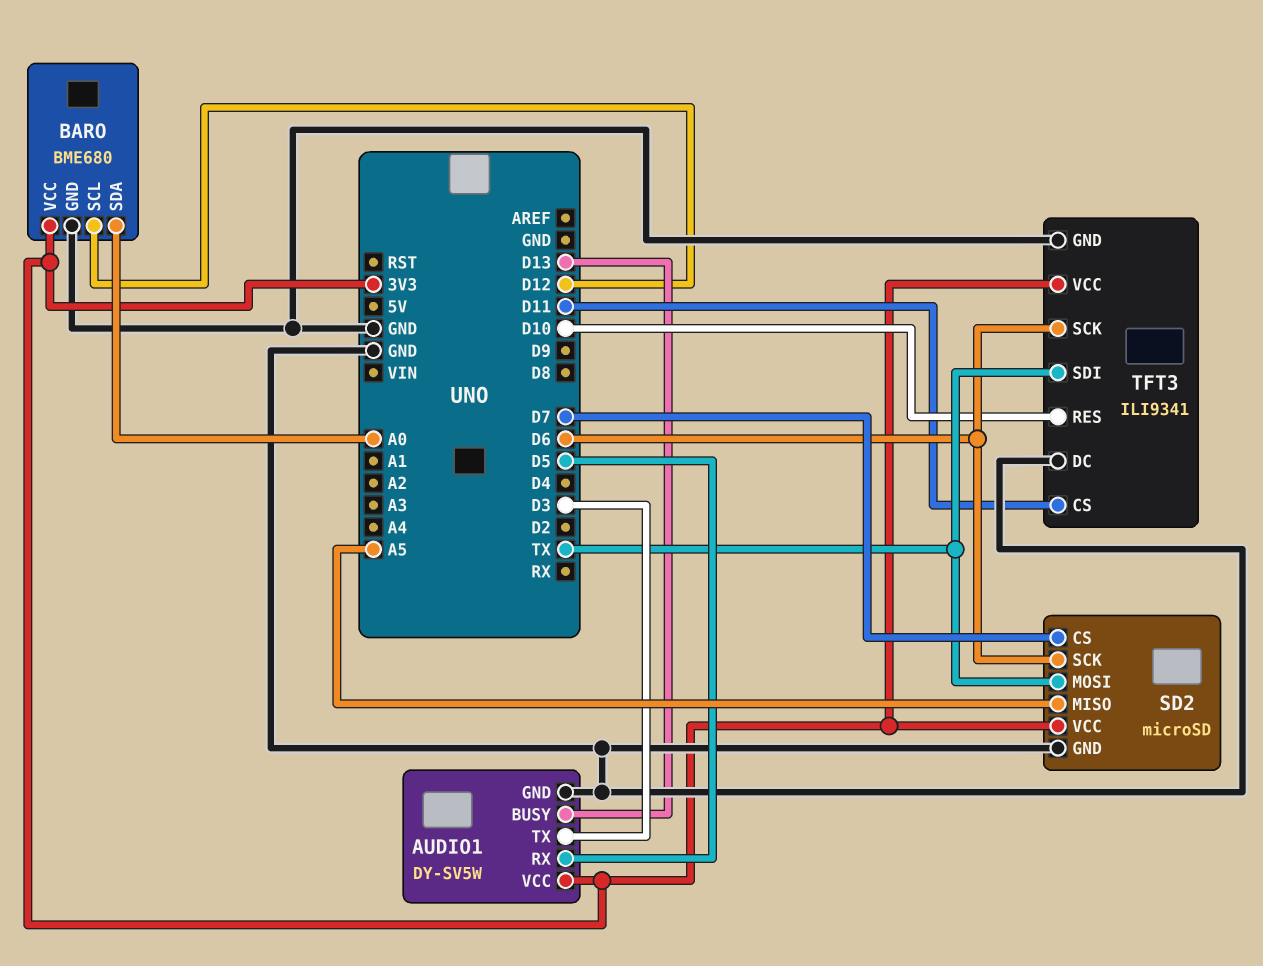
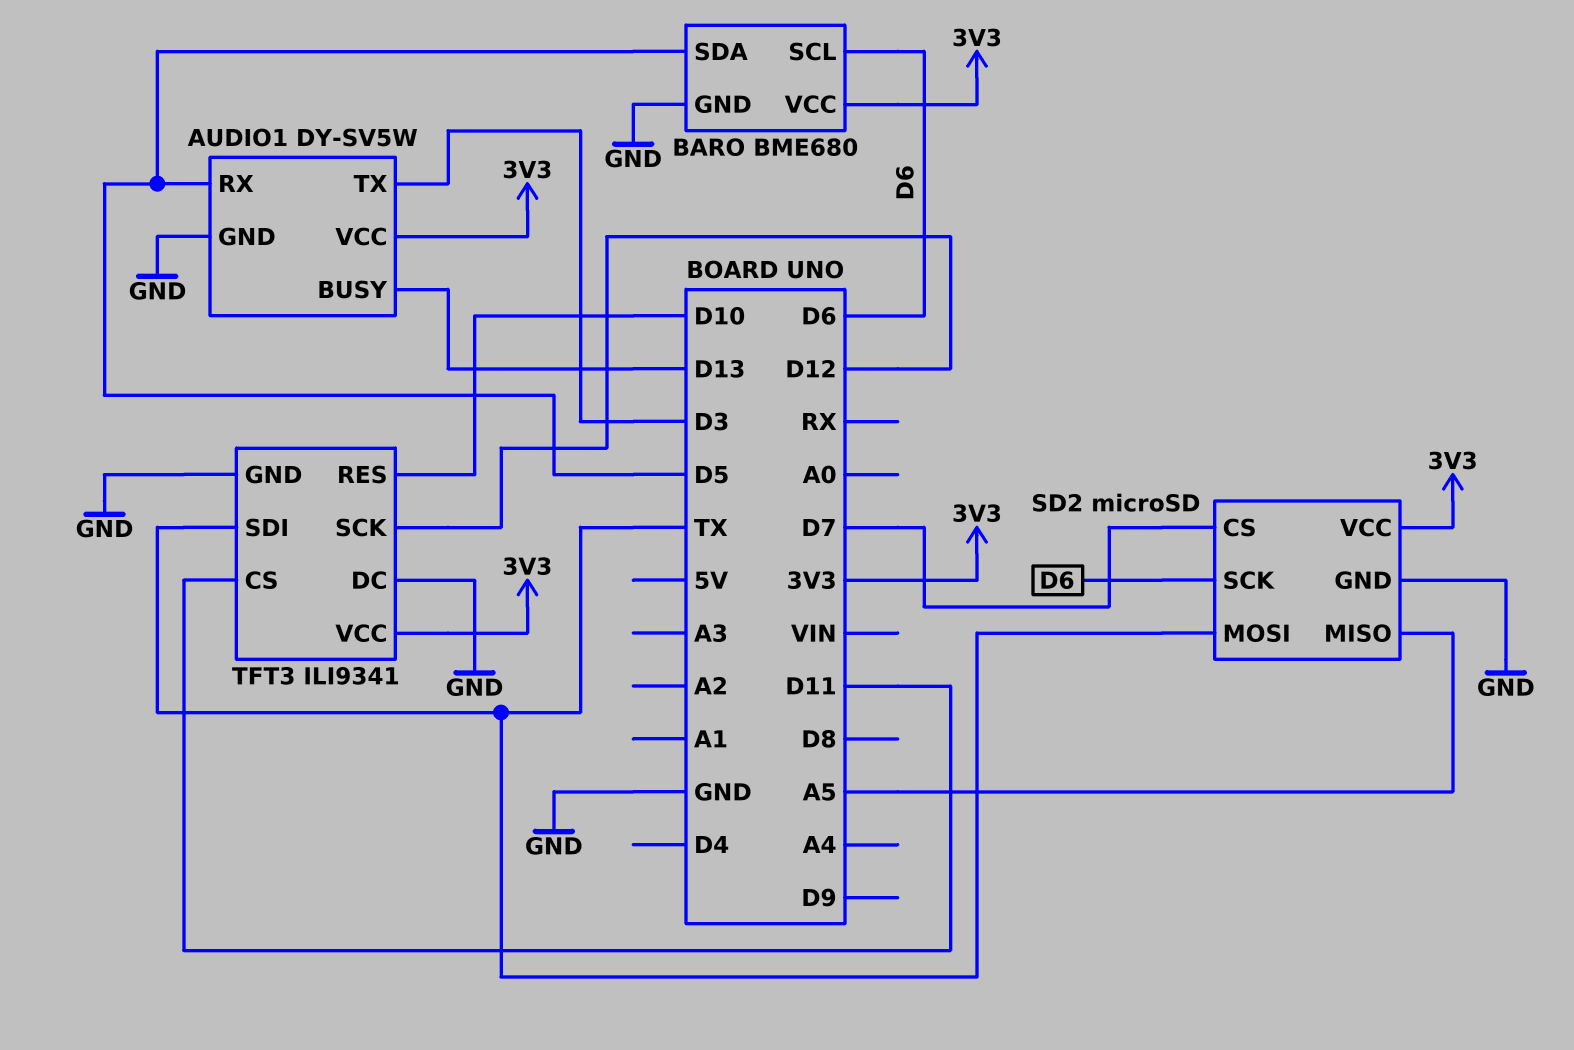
BARO pin SCL: D12 -> D6
BARO pin SDA: A0 -> D5
TFT3 pin SCK: D6 -> D12

